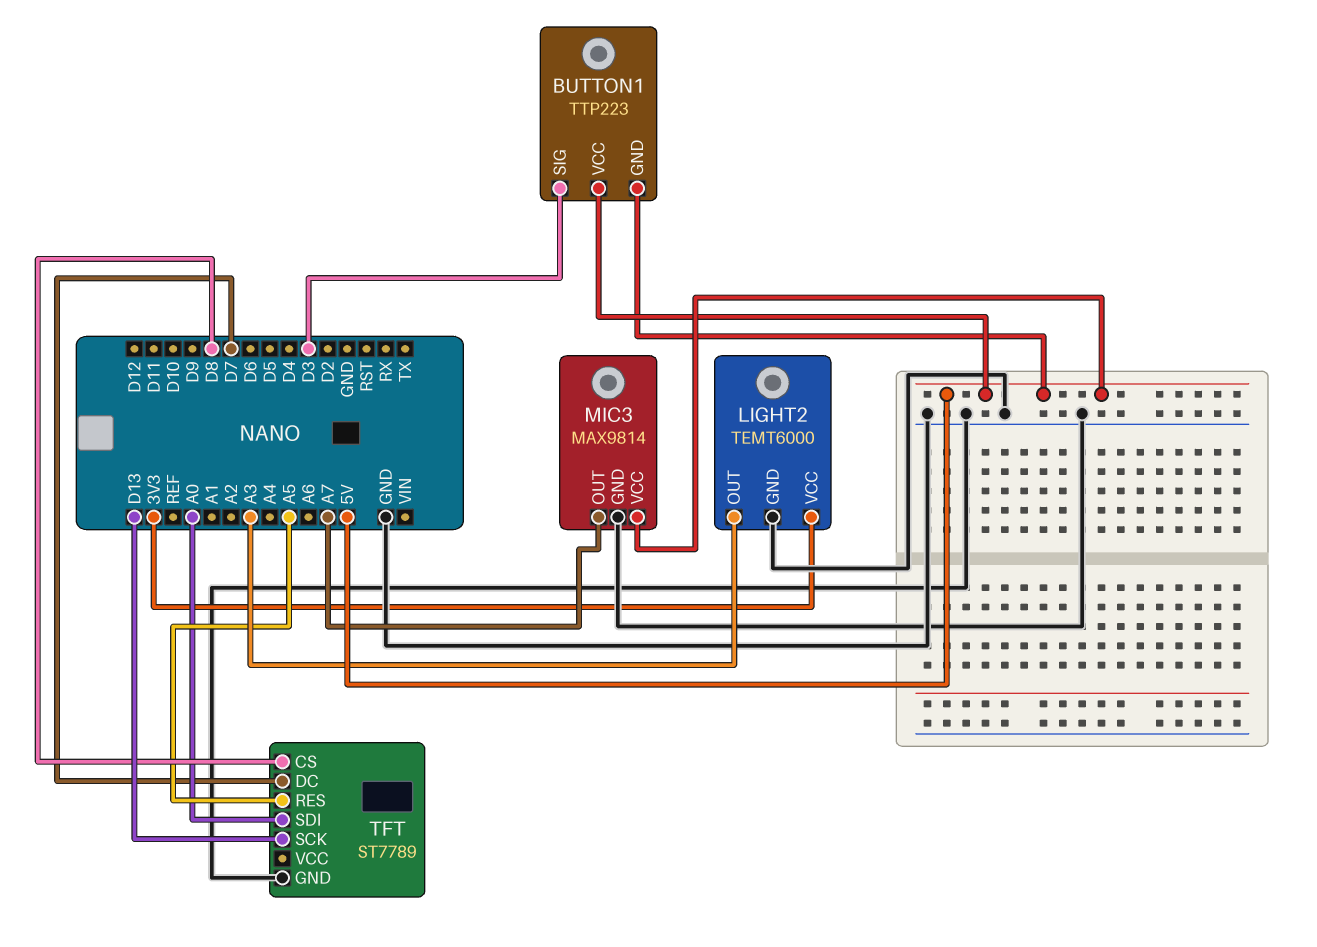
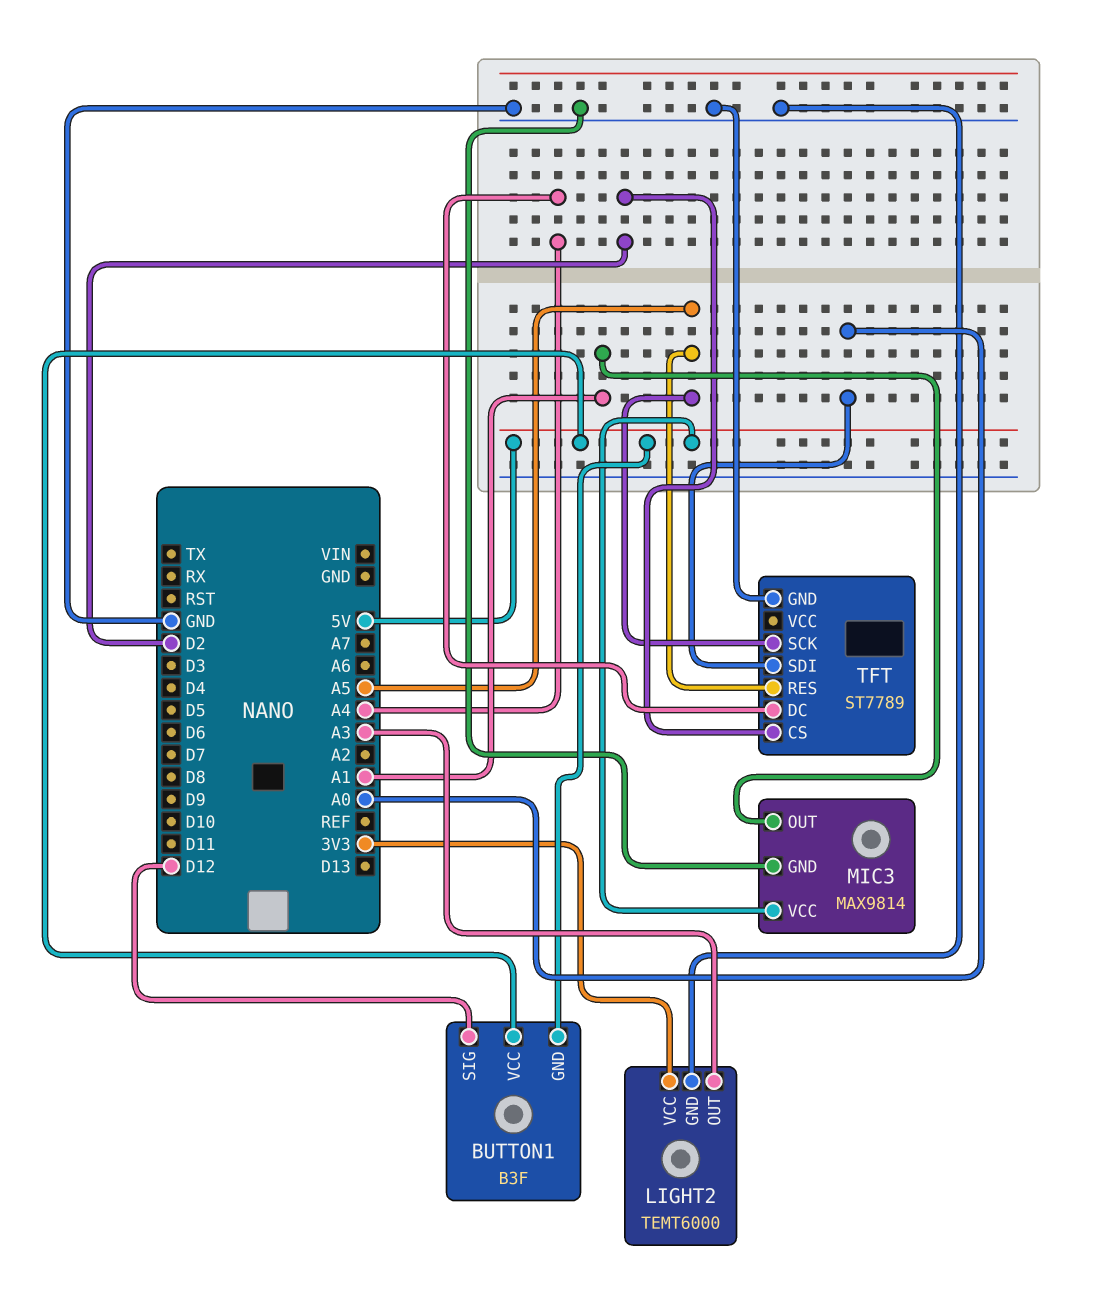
BUTTON1: TTP223 -> B3F
BUTTON1 pin SIG: D3 -> D12
MIC3 pin OUT: A7 -> A1
TFT pin CS: D8 -> D2
TFT pin DC: D7 -> A4
TFT pin SCK: D13 -> A5

